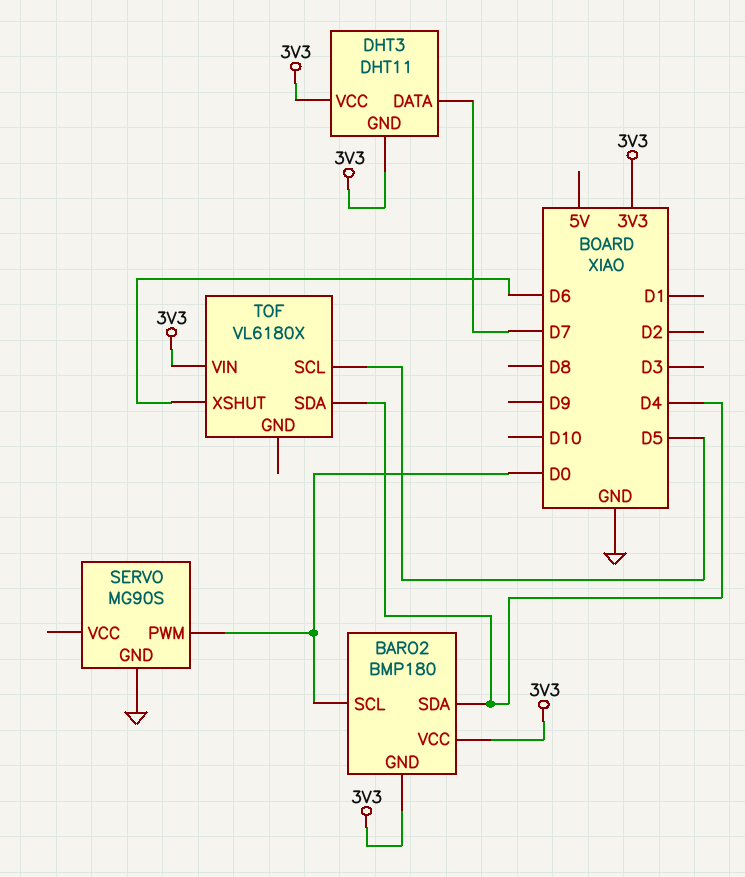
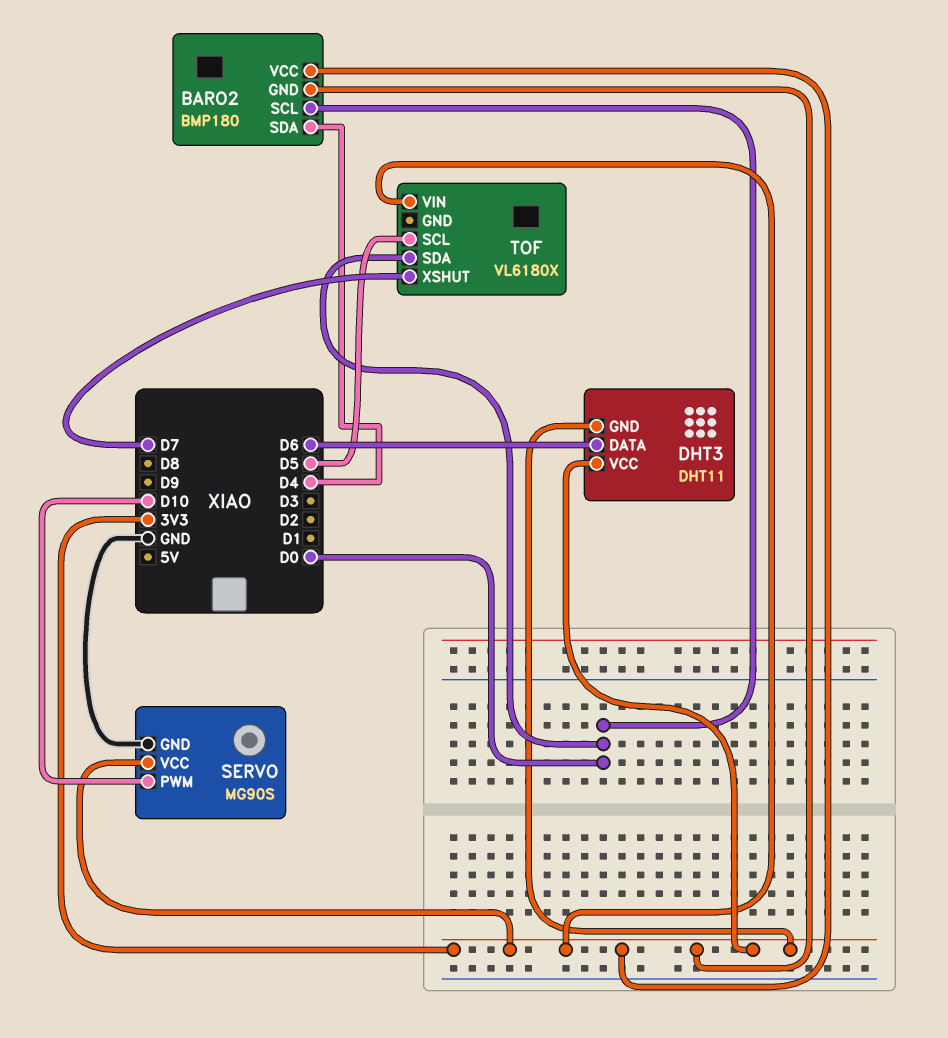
DHT3 pin DATA: D7 -> D6
SERVO pin PWM: D0 -> D10
SERVO pin VCC: none -> 3V3
TOF pin SDA: D4 -> D0
TOF pin XSHUT: D6 -> D7

